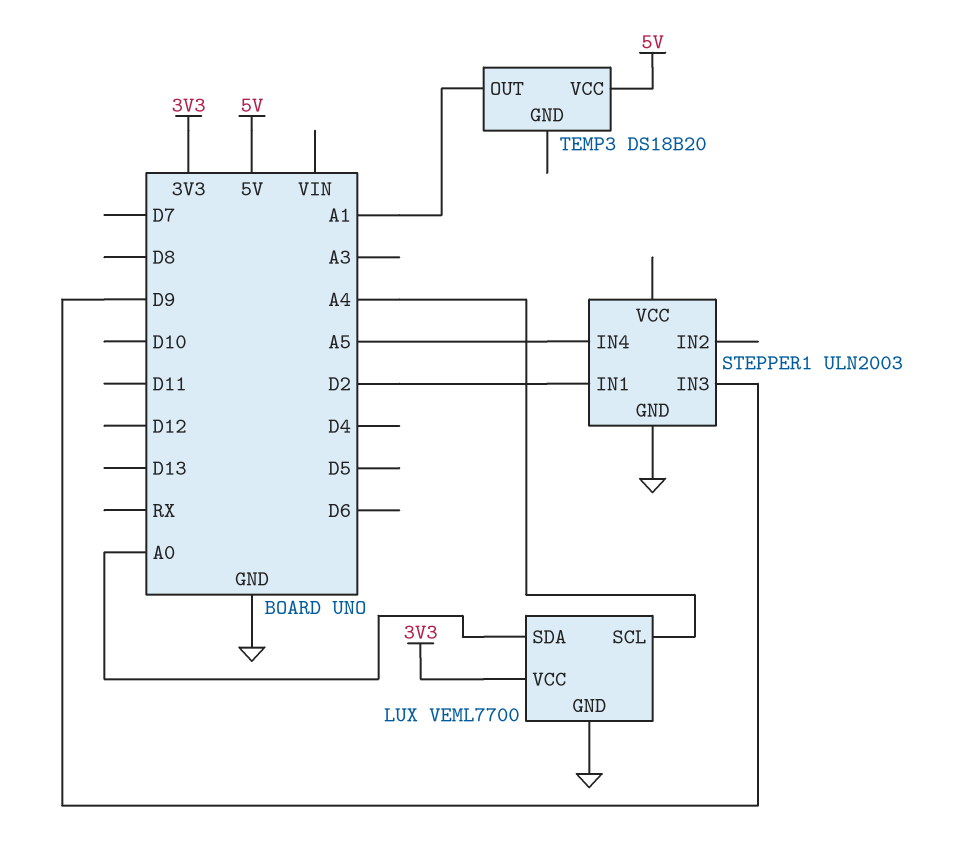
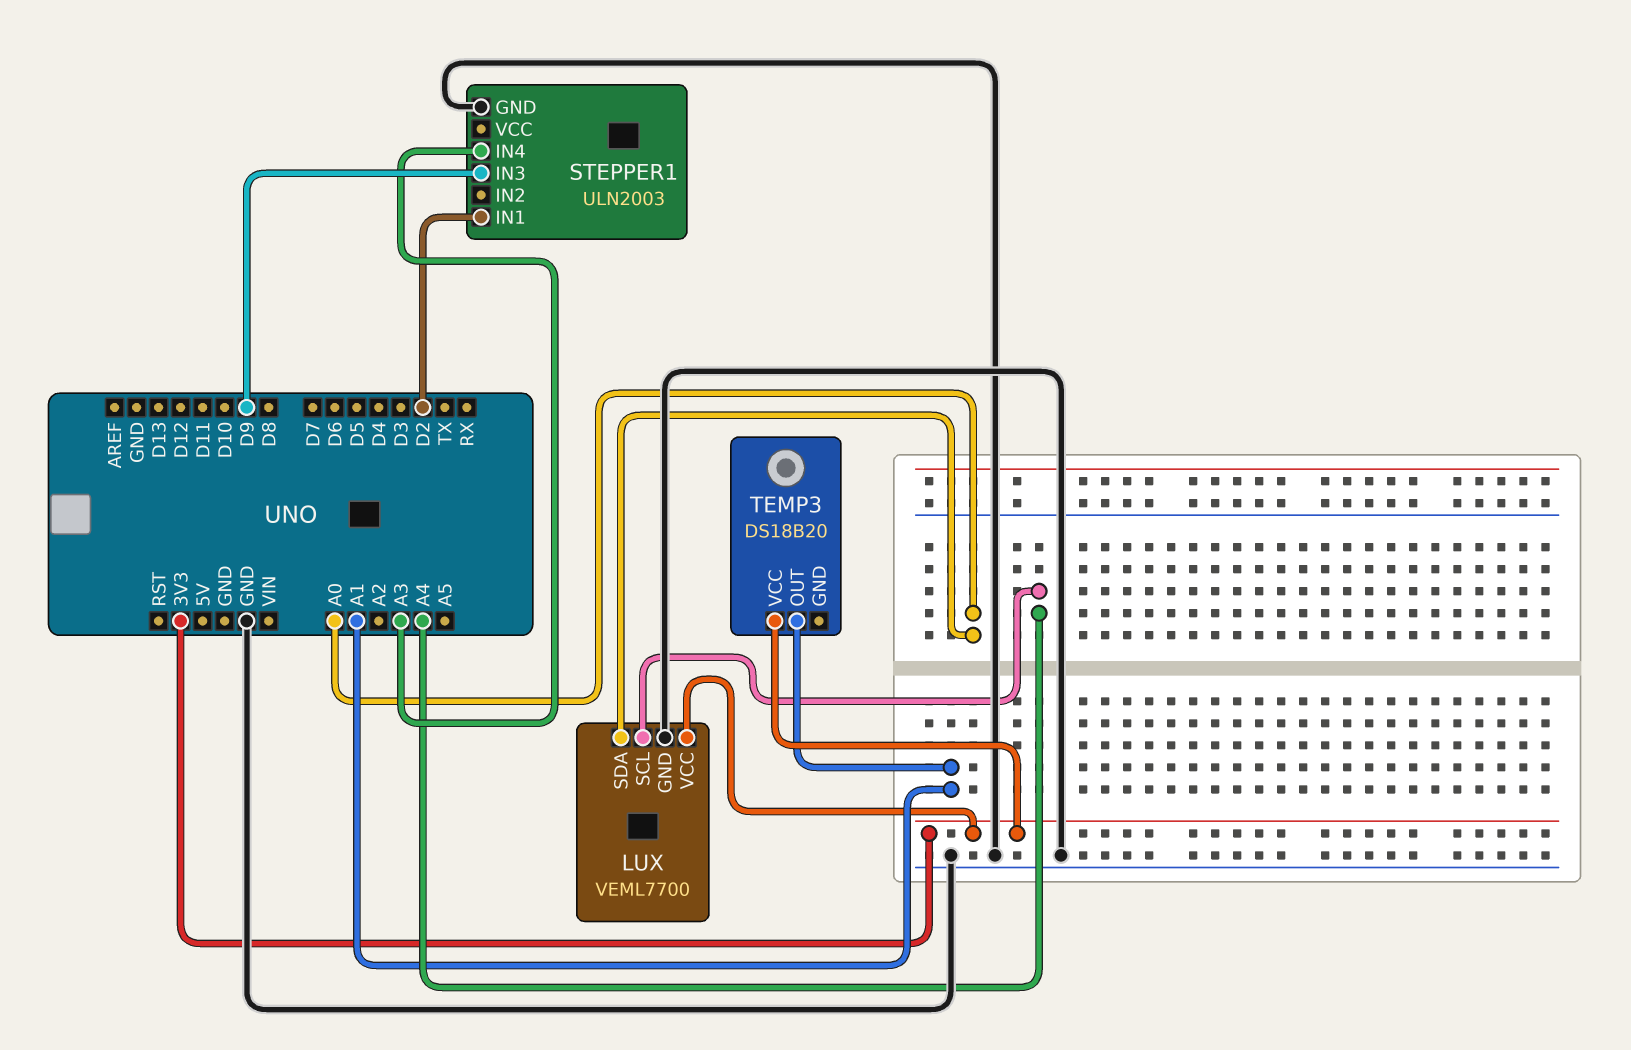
STEPPER1 pin IN4: A5 -> A3
TEMP3 pin VCC: 5V -> 3V3

